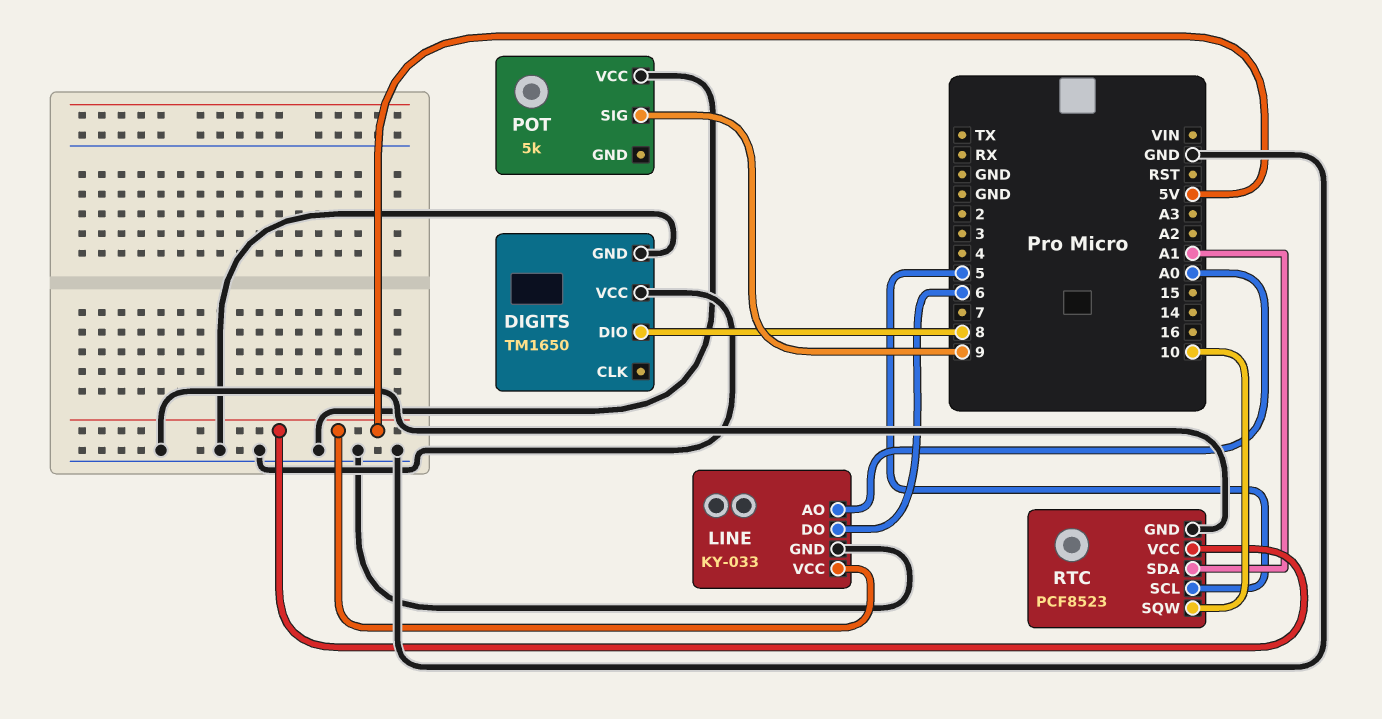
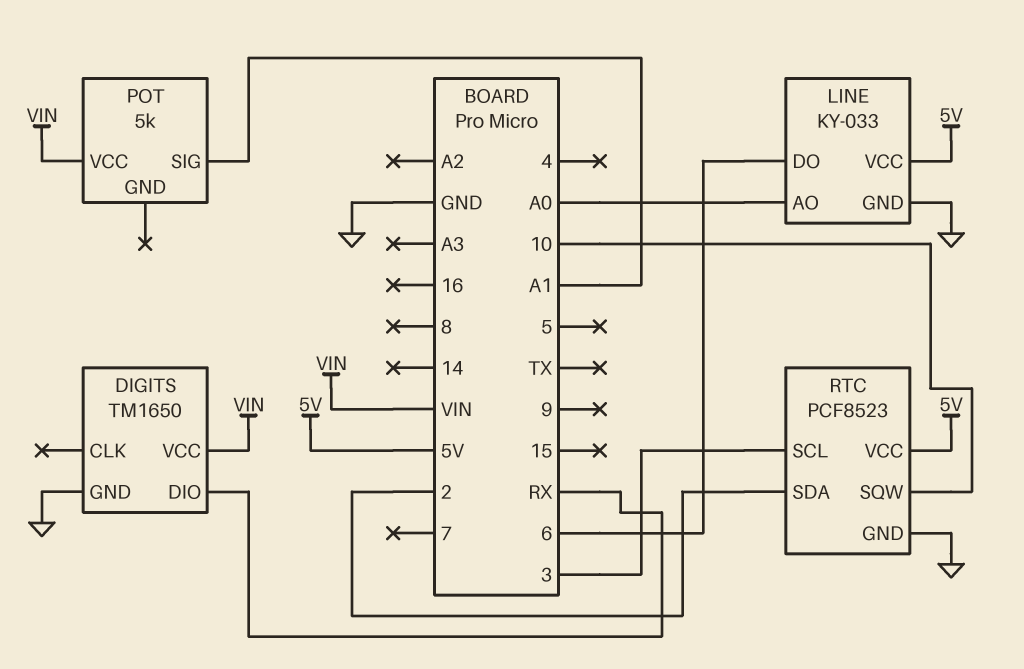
DIGITS pin DIO: 8 -> RX
DIGITS pin VCC: GND -> VIN
POT pin SIG: 9 -> A1
POT pin VCC: GND -> VIN
RTC pin SCL: 5 -> 3
RTC pin SDA: A1 -> 2

